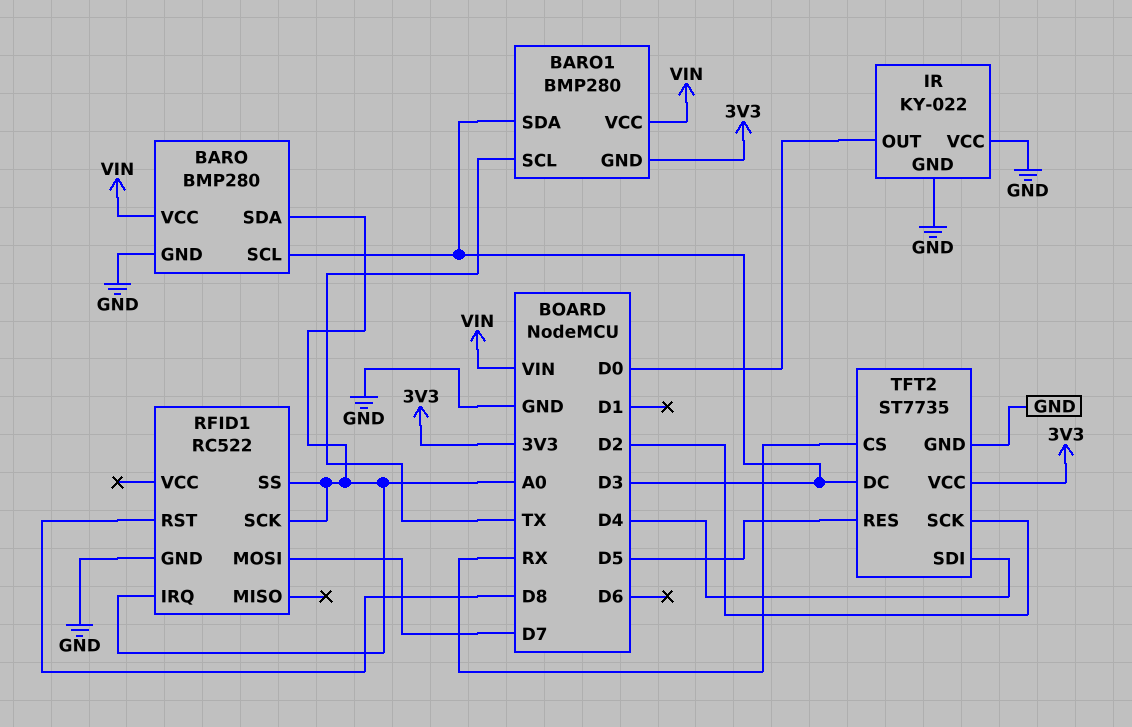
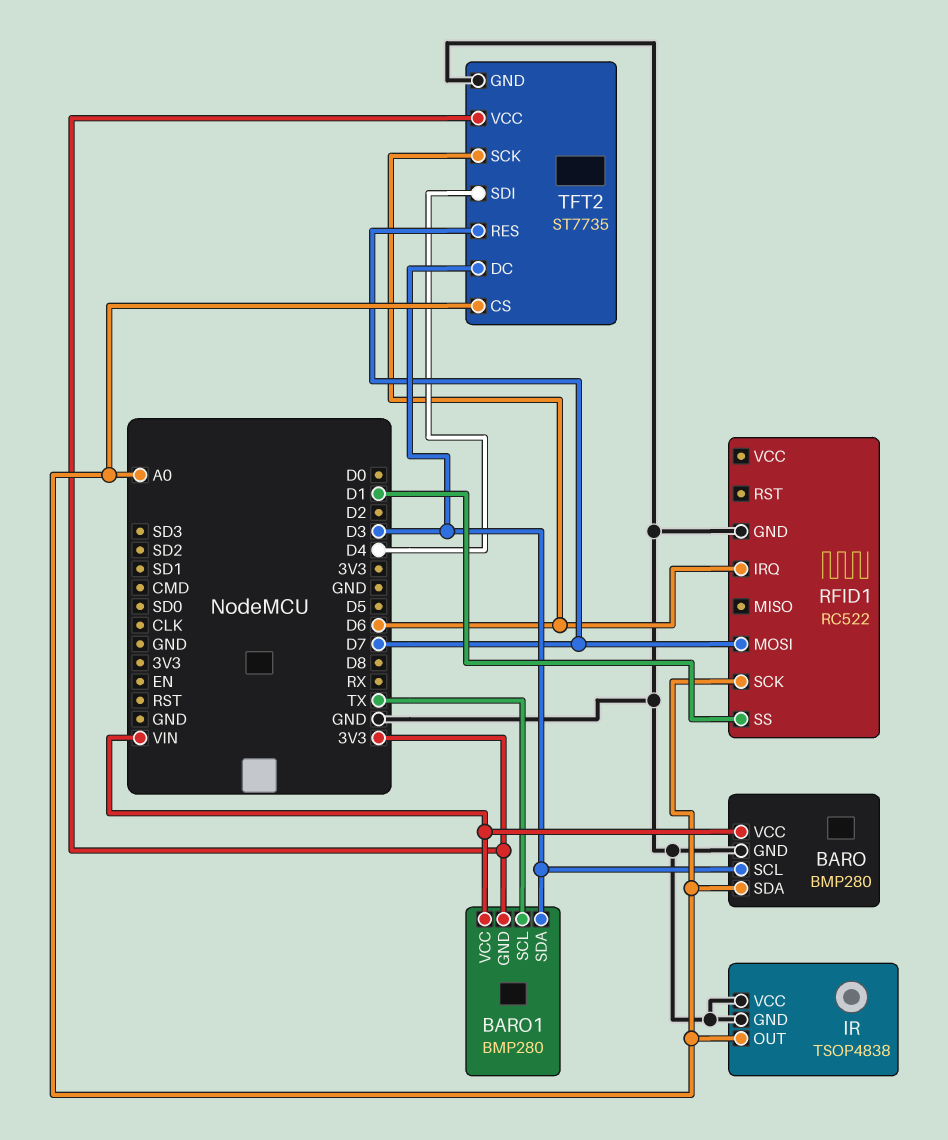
IR: KY-022 -> TSOP4838
IR pin OUT: D0 -> A0
RFID1 pin IRQ: A0 -> D6
RFID1 pin RST: D8 -> none
RFID1 pin SS: A0 -> D1
TFT2 pin CS: RX -> A0
TFT2 pin RES: D5 -> D7
TFT2 pin SCK: D2 -> D6

